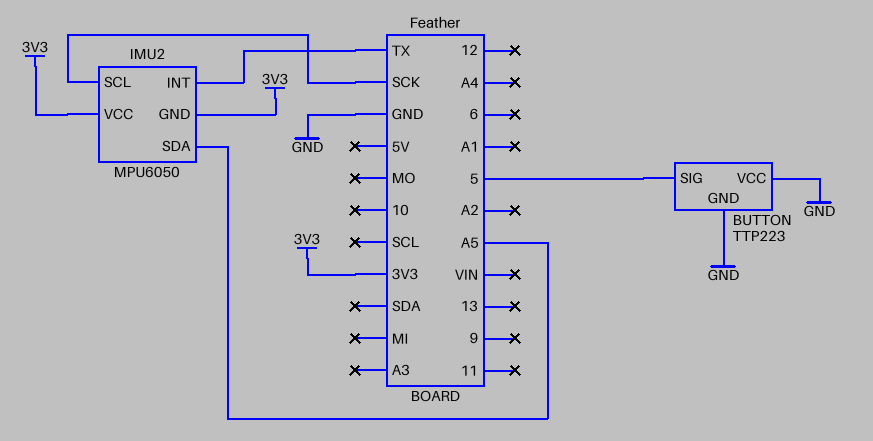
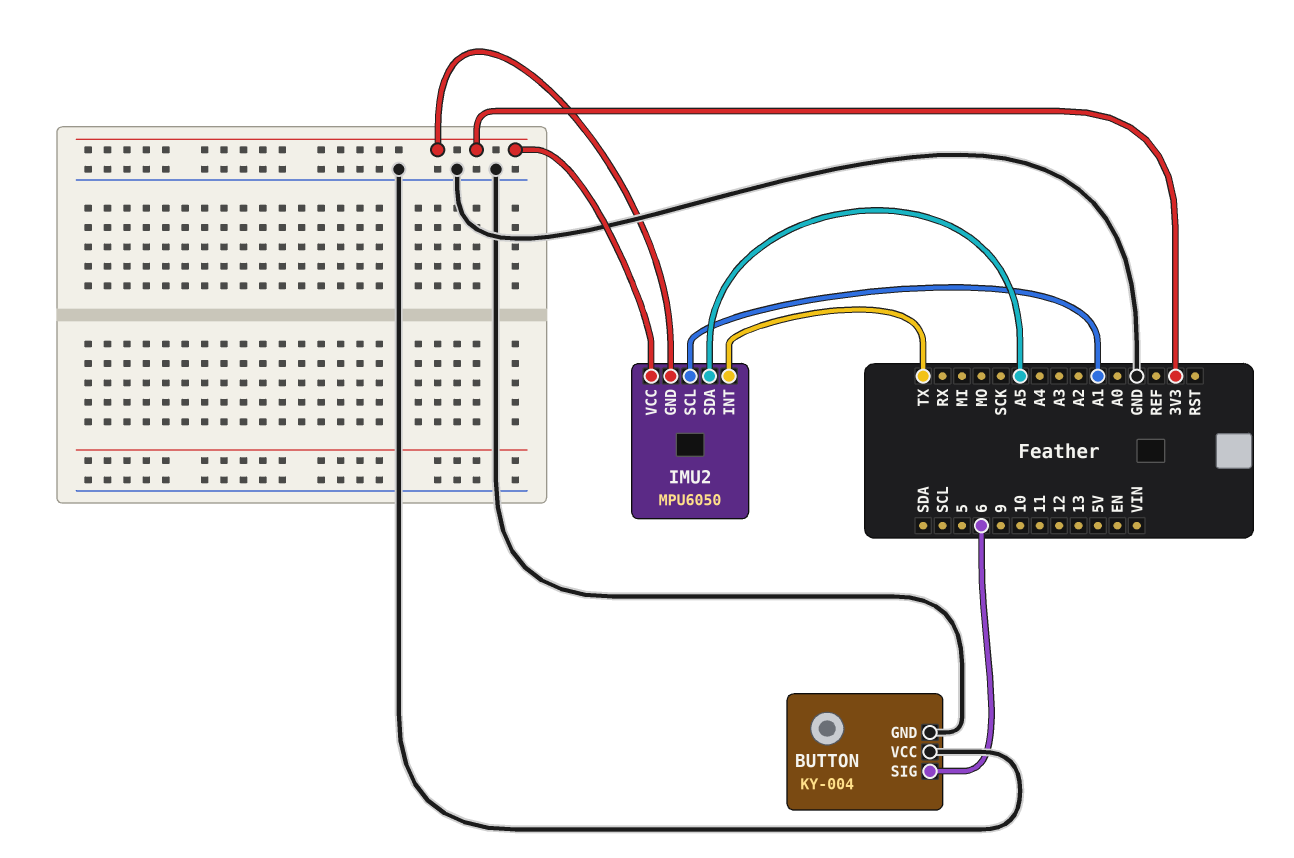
BUTTON: TTP223 -> KY-004
BUTTON pin SIG: 5 -> 6
IMU2 pin SCL: SCK -> A1

